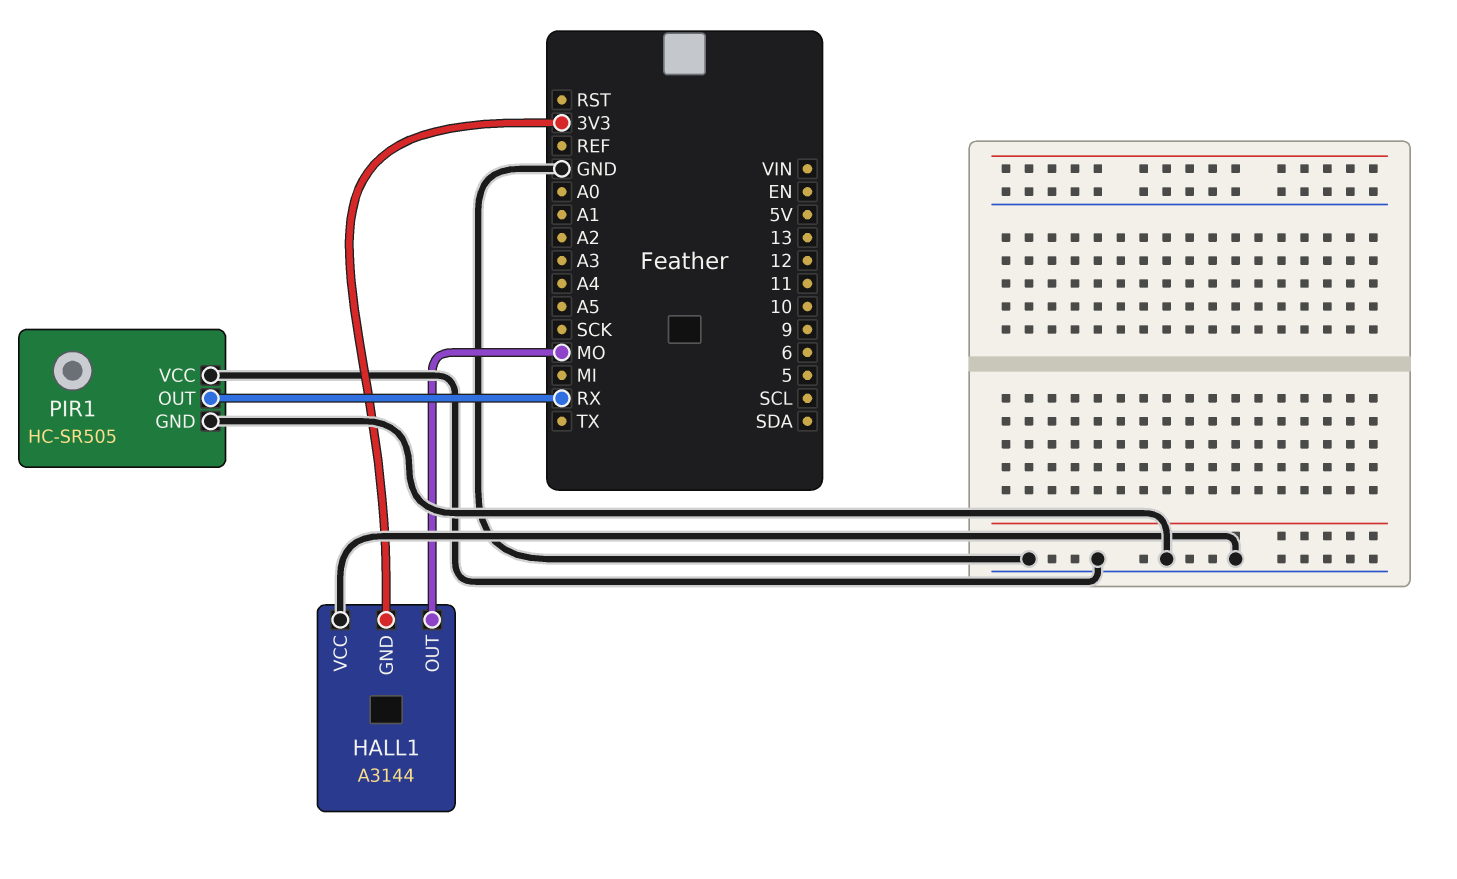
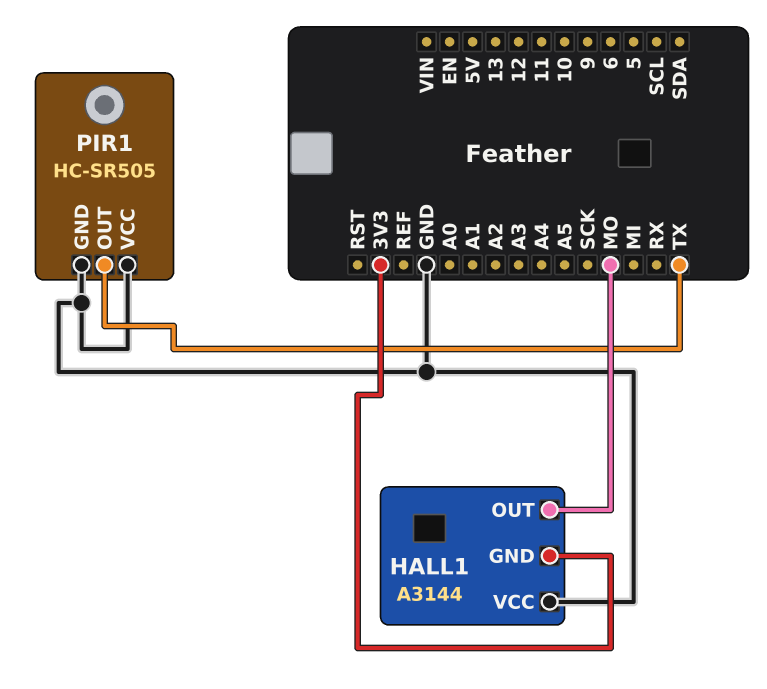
PIR1 pin OUT: RX -> TX

